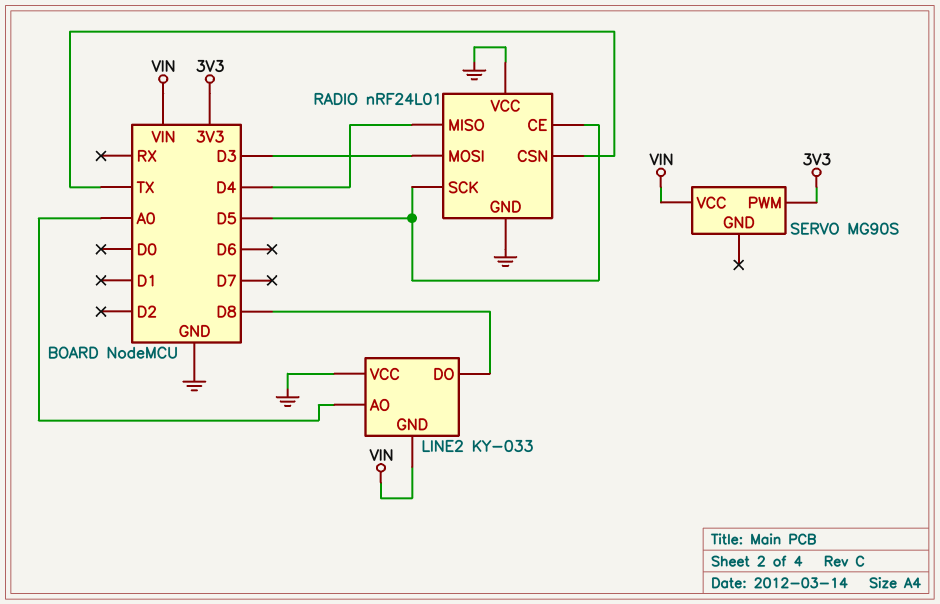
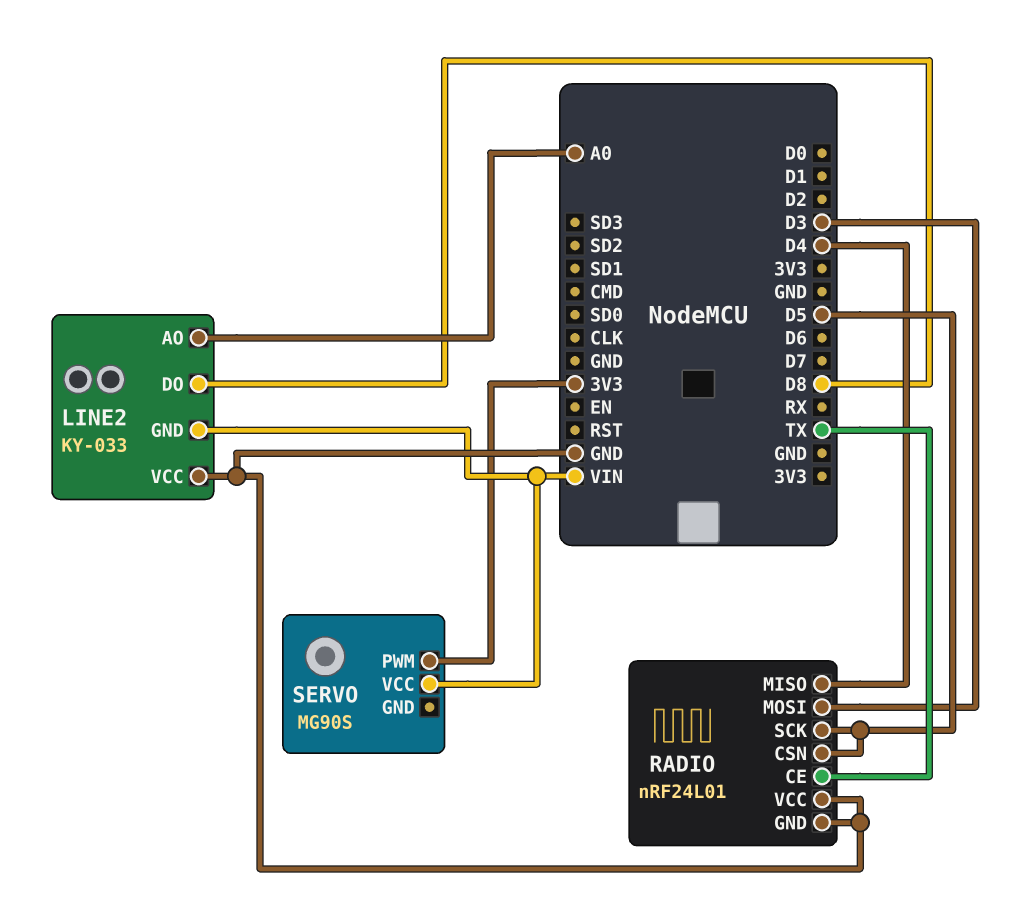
RADIO pin CE: D5 -> TX
RADIO pin CSN: TX -> D5

